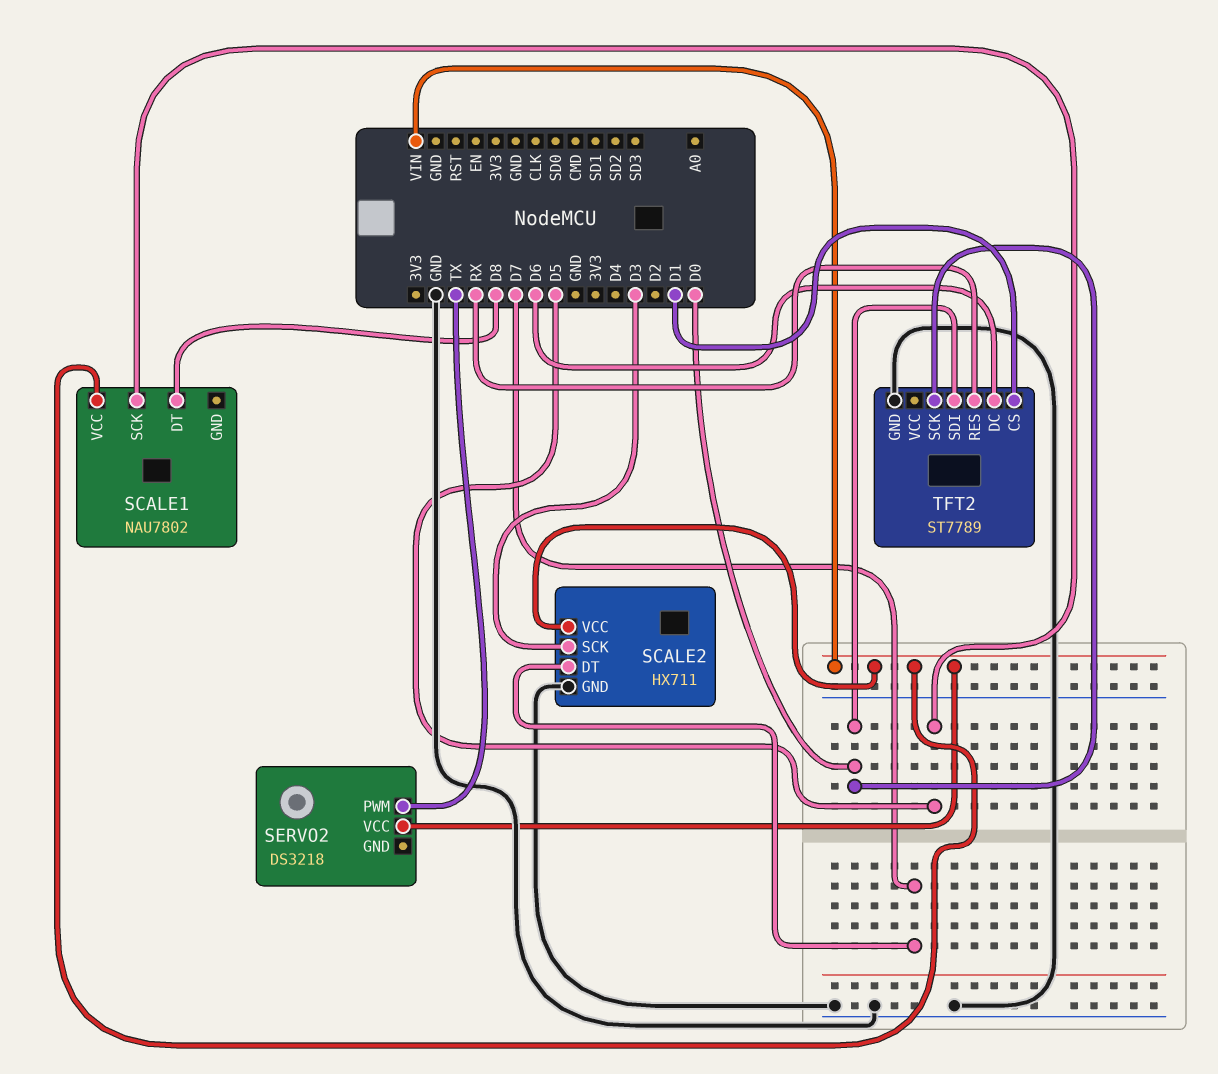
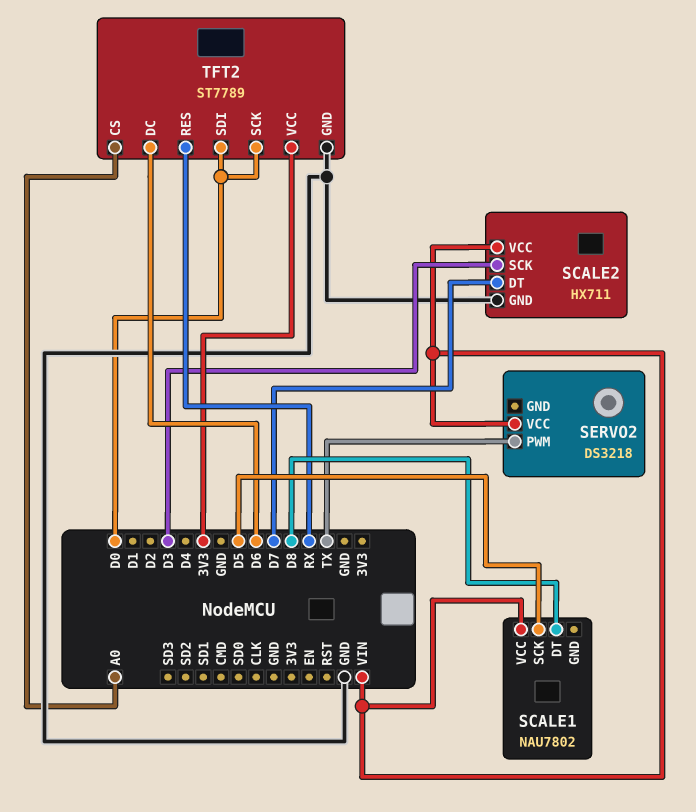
TFT2 pin CS: D1 -> A0
TFT2 pin VCC: none -> 3V3

